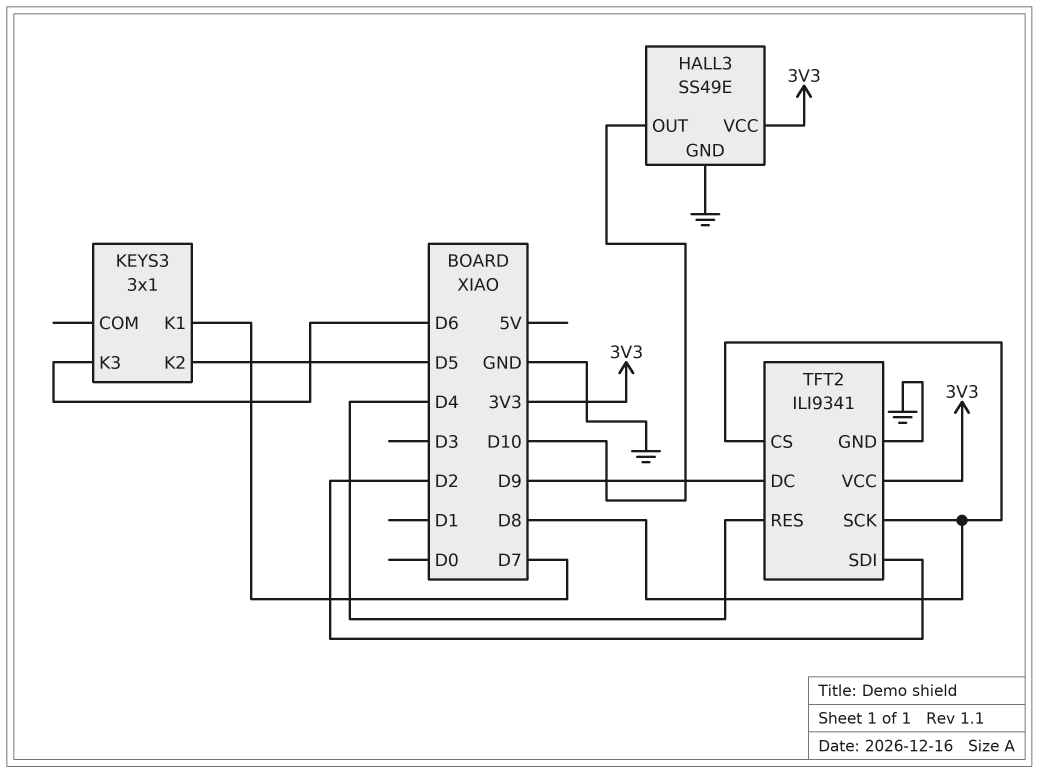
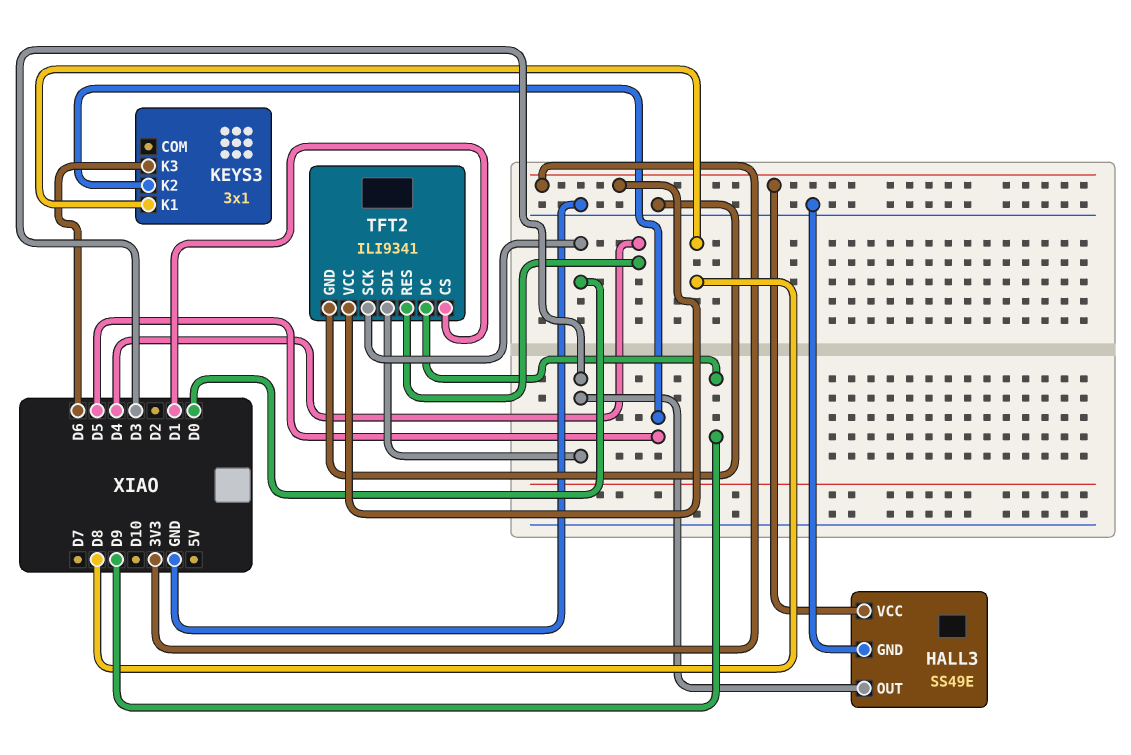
HALL3 pin OUT: D10 -> D3
KEYS3 pin K1: D7 -> D8
TFT2 pin CS: D8 -> D1
TFT2 pin SCK: D8 -> D0
TFT2 pin SDI: D2 -> D3

